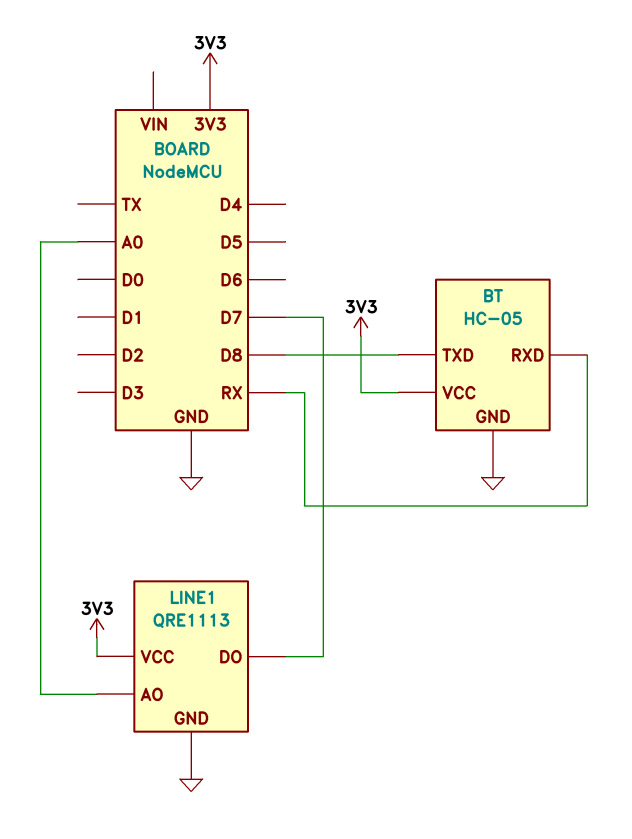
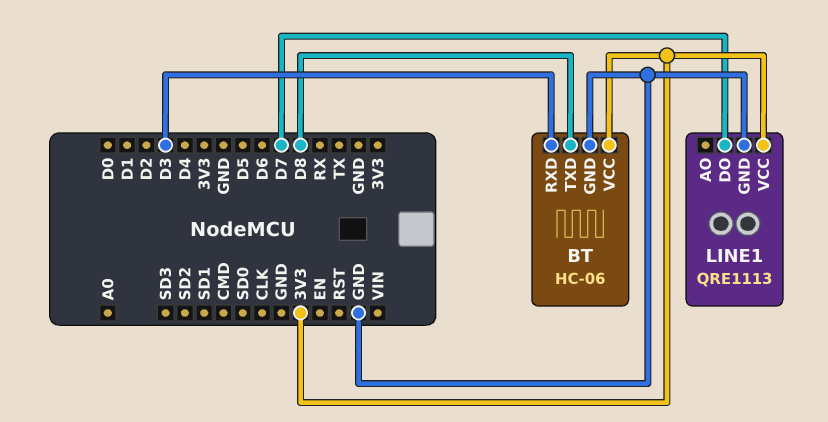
BT: HC-05 -> HC-06
BT pin RXD: RX -> D3
LINE1 pin AO: A0 -> none

